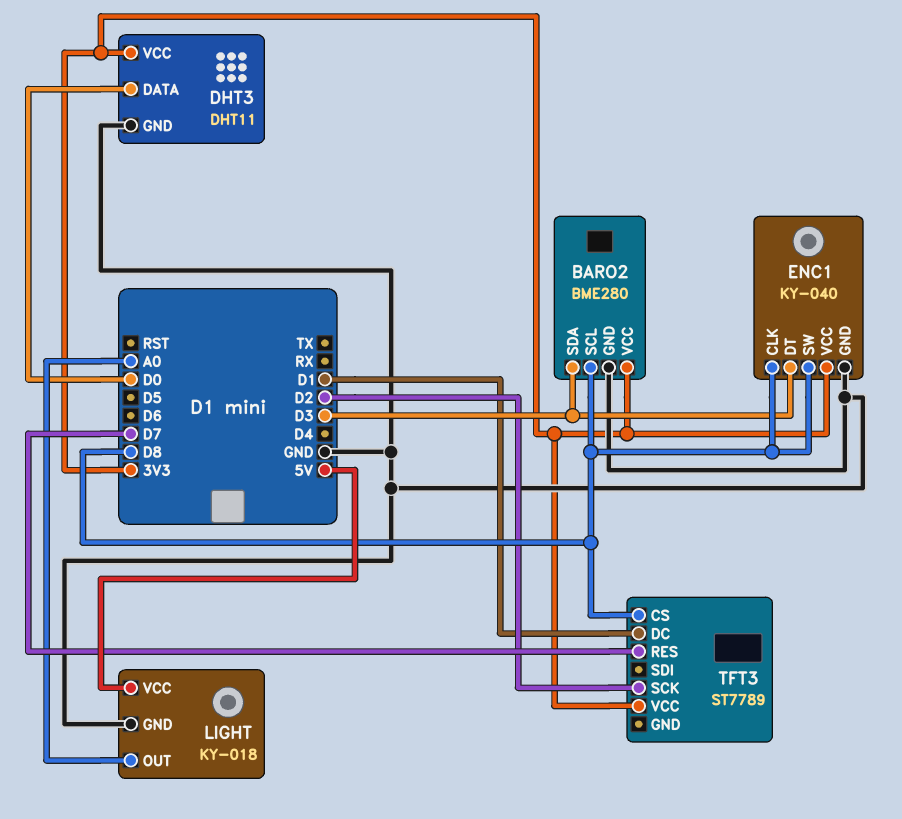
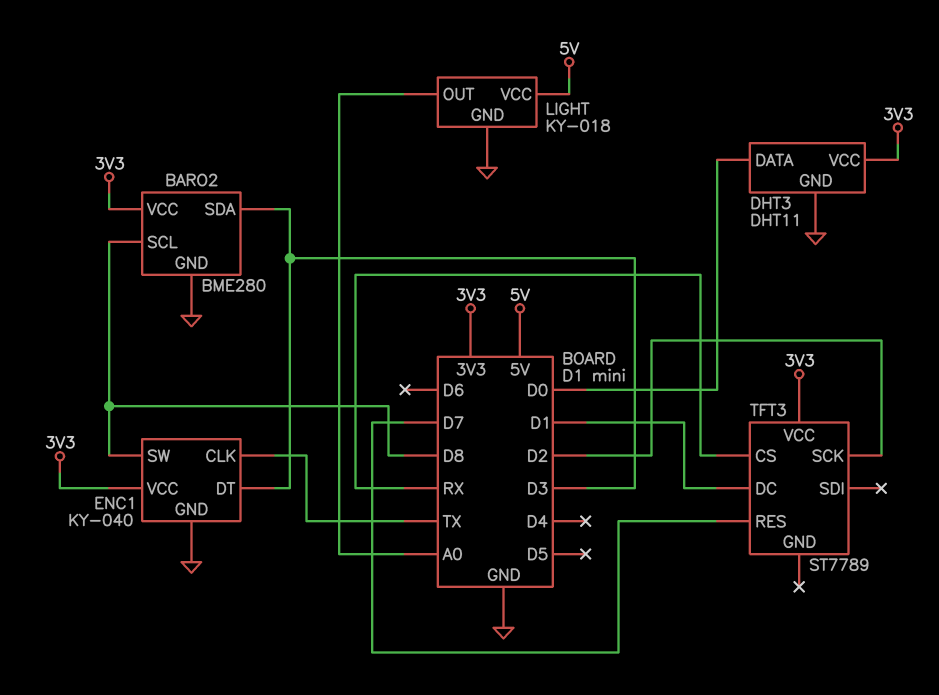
ENC1 pin CLK: D8 -> TX
TFT3 pin CS: D8 -> RX

